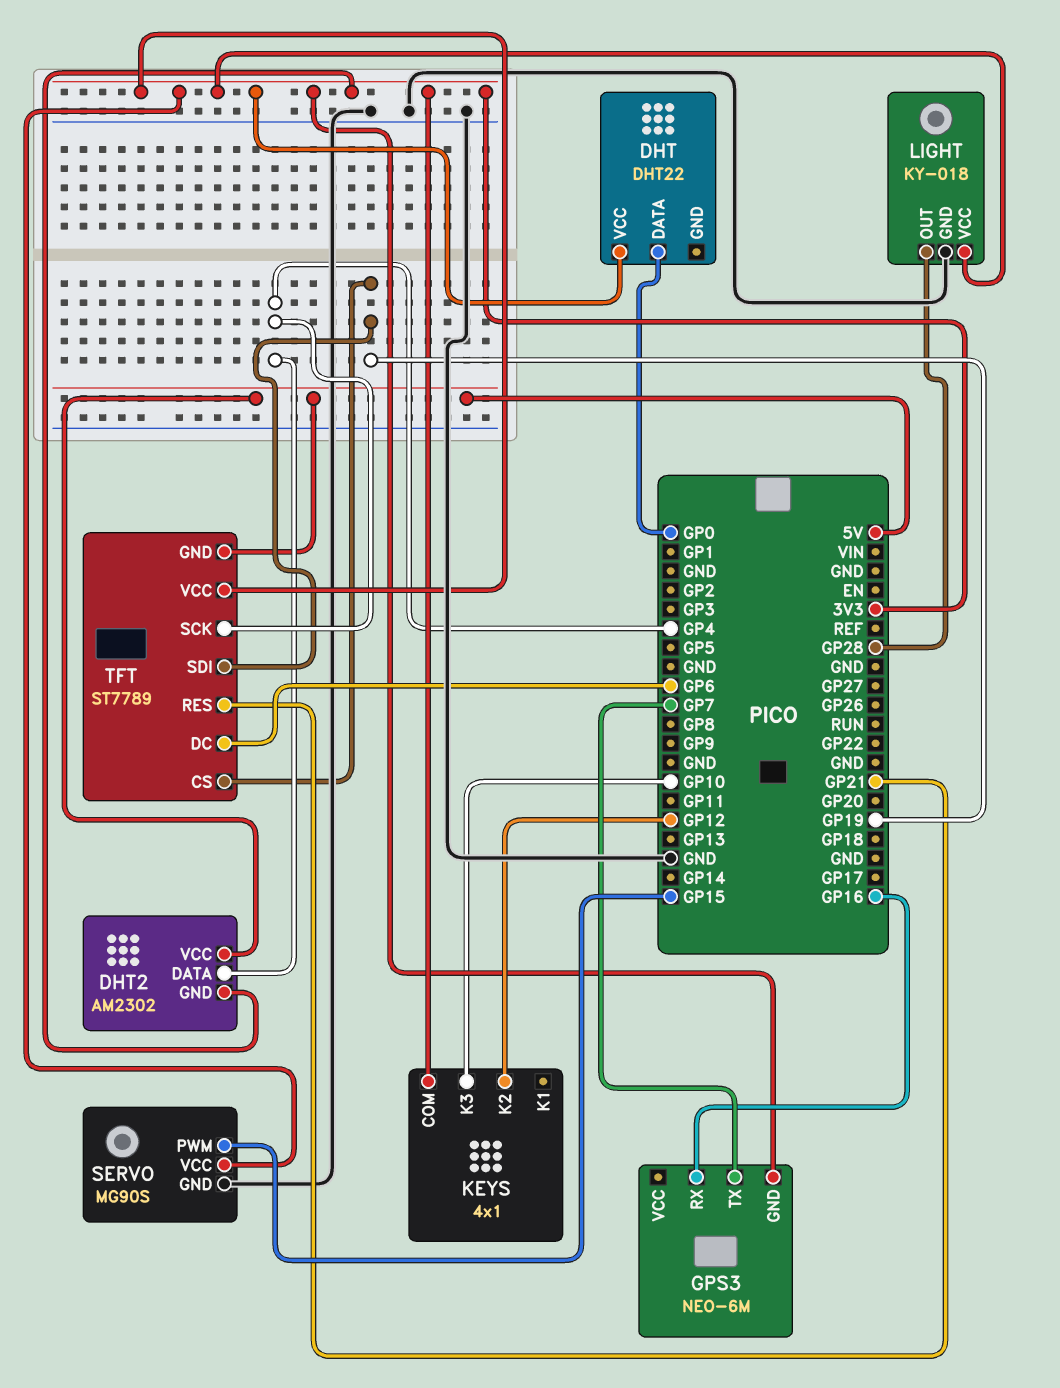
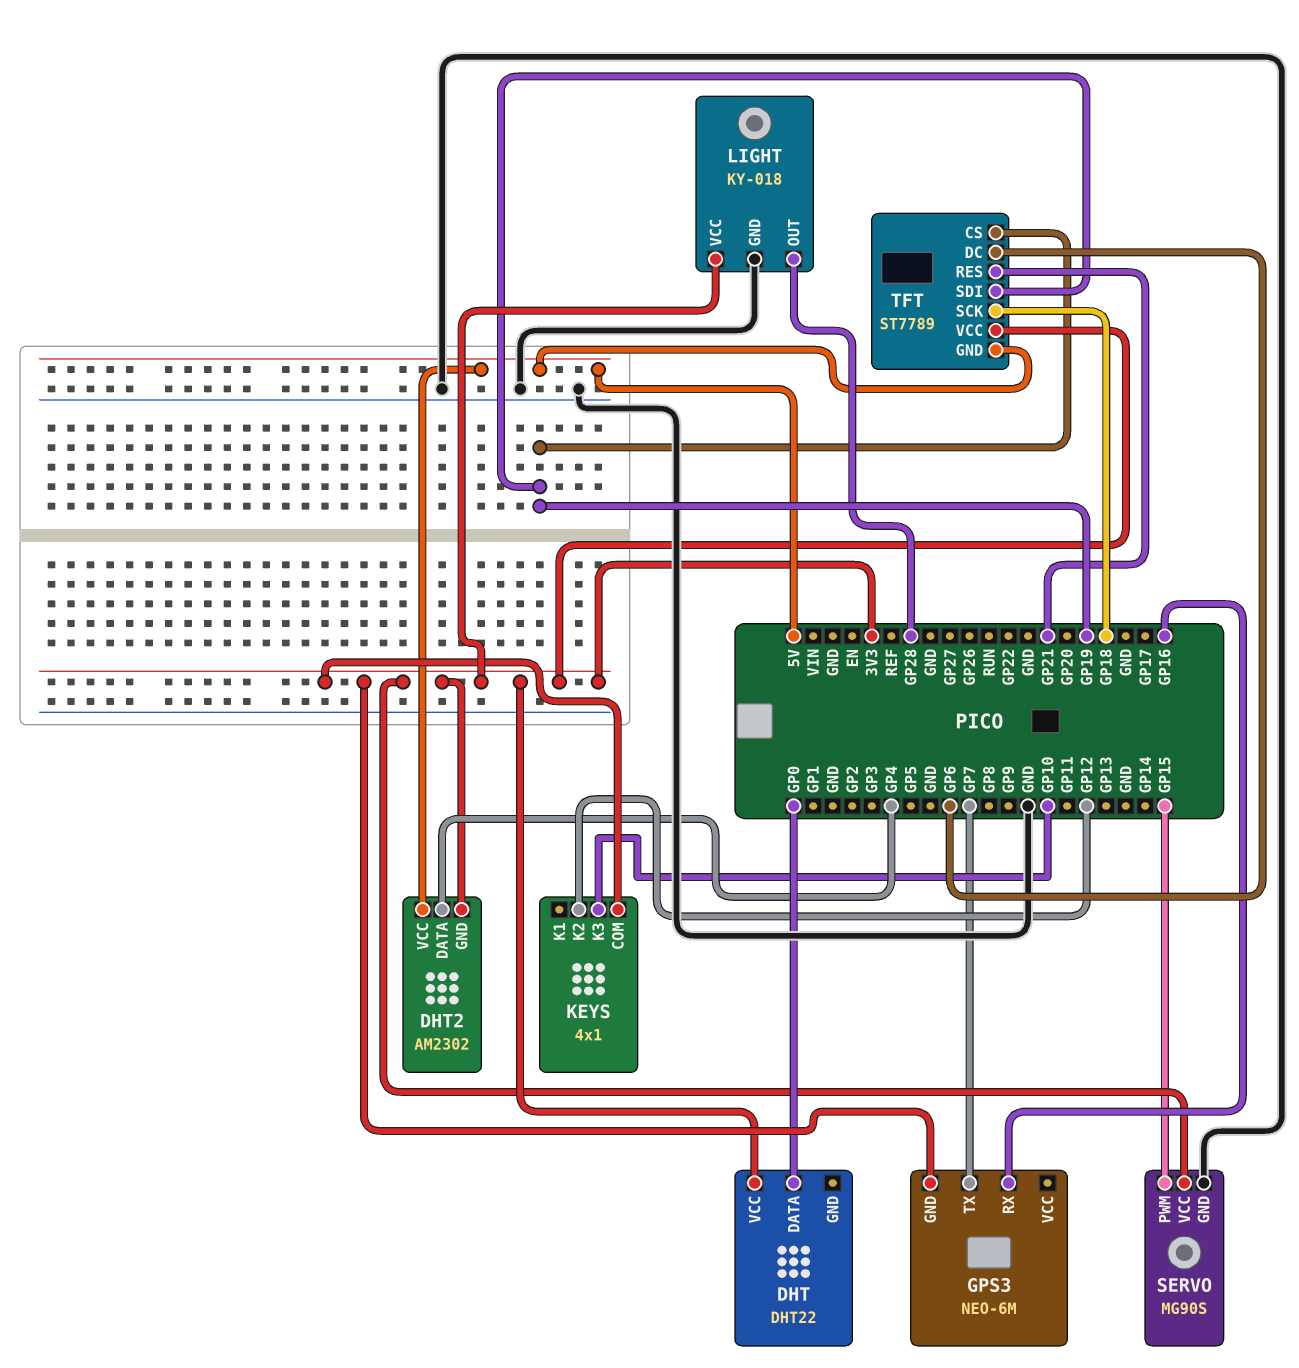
TFT pin SCK: GP4 -> GP18

